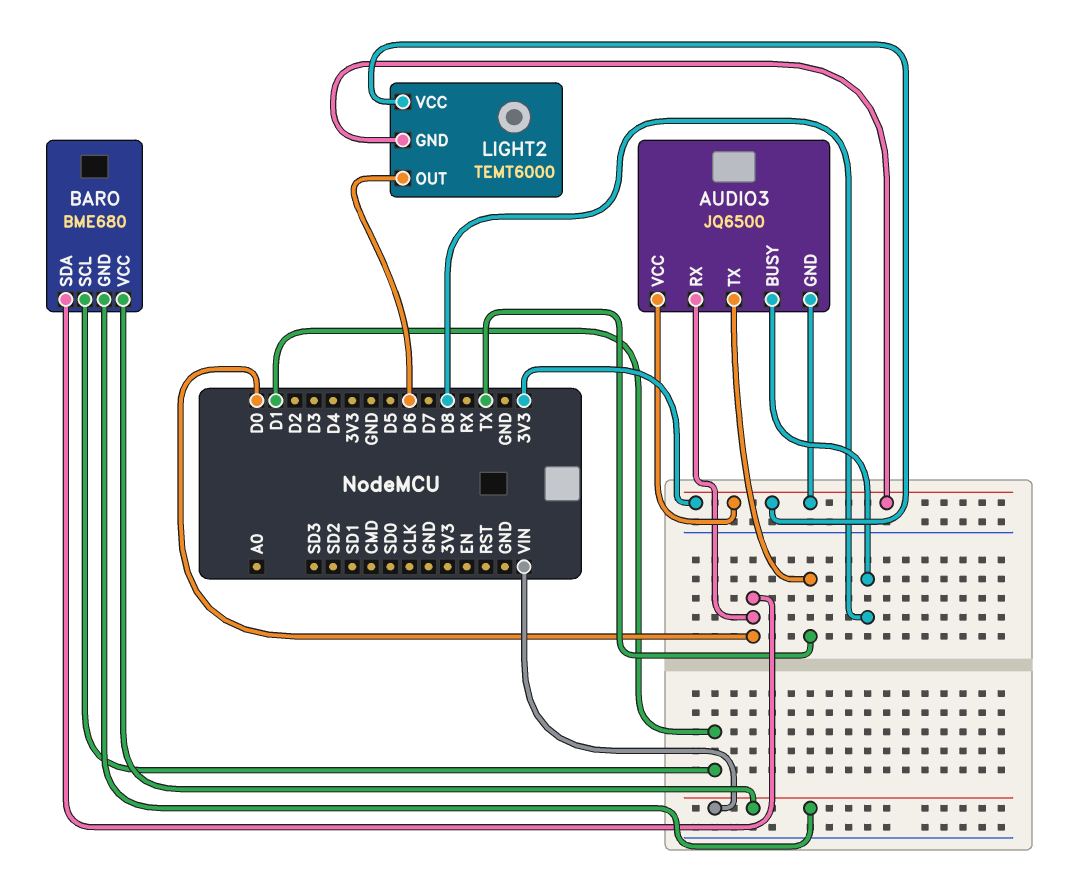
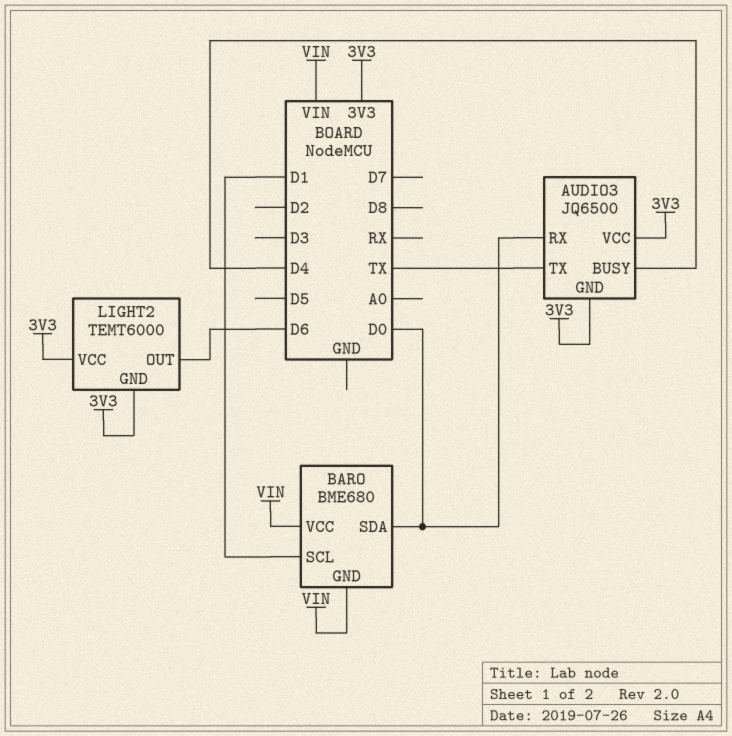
AUDIO3 pin BUSY: D8 -> D4

